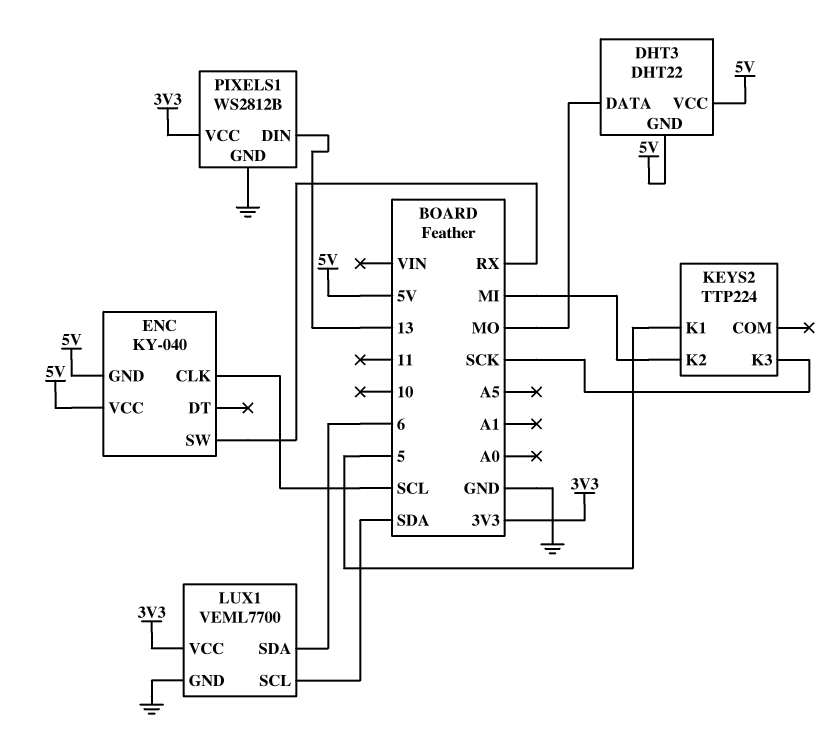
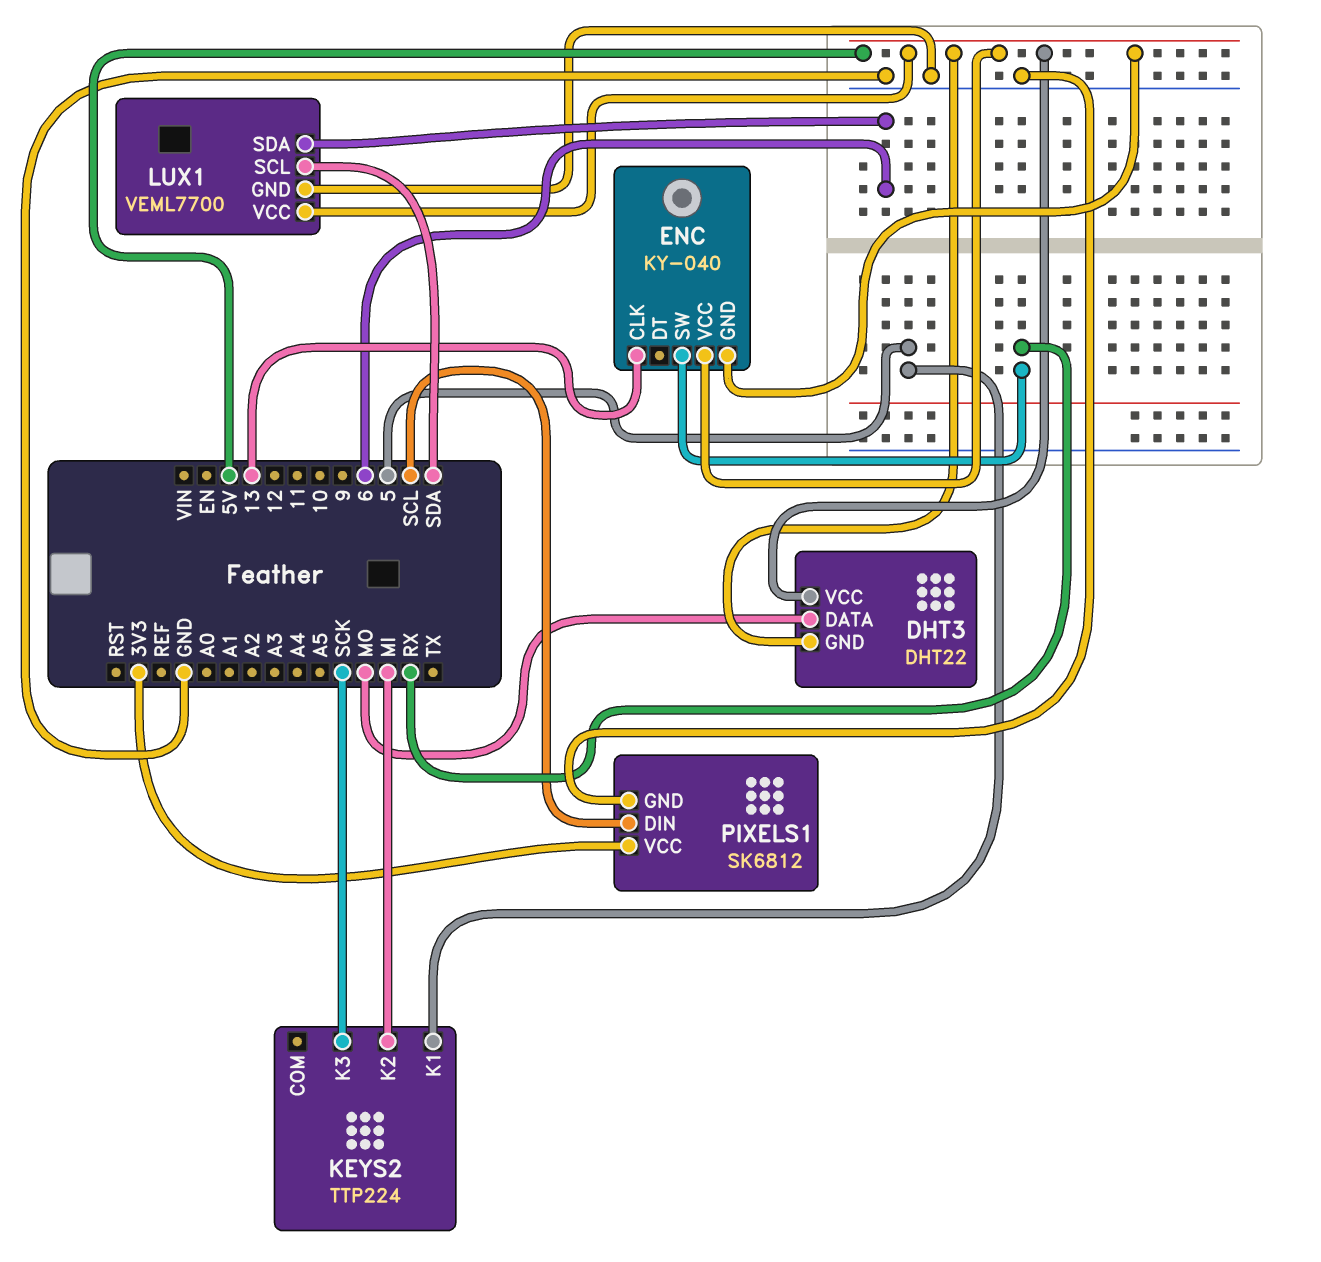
ENC pin CLK: SCL -> 13
LUX1 pin VCC: 3V3 -> 5V
PIXELS1: WS2812B -> SK6812
PIXELS1 pin DIN: 13 -> SCL

